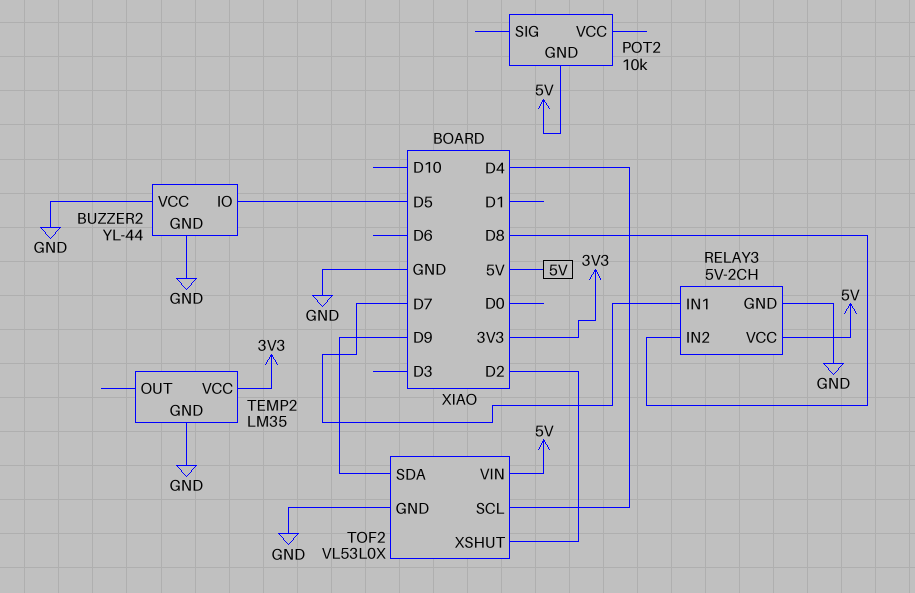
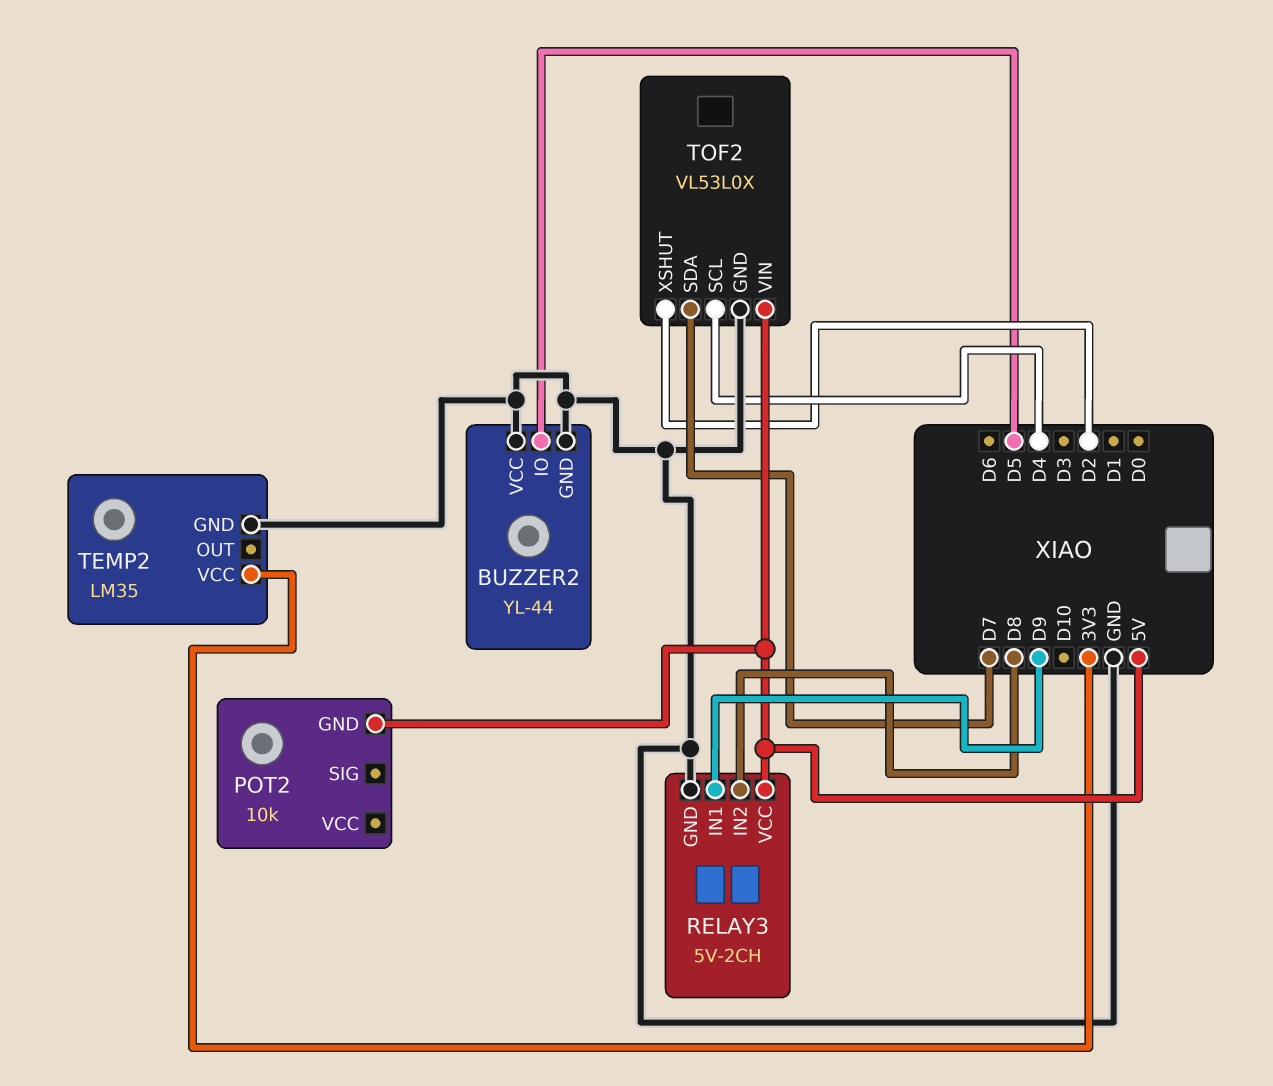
RELAY3 pin IN1: D7 -> D9
TOF2 pin SDA: D9 -> D7

